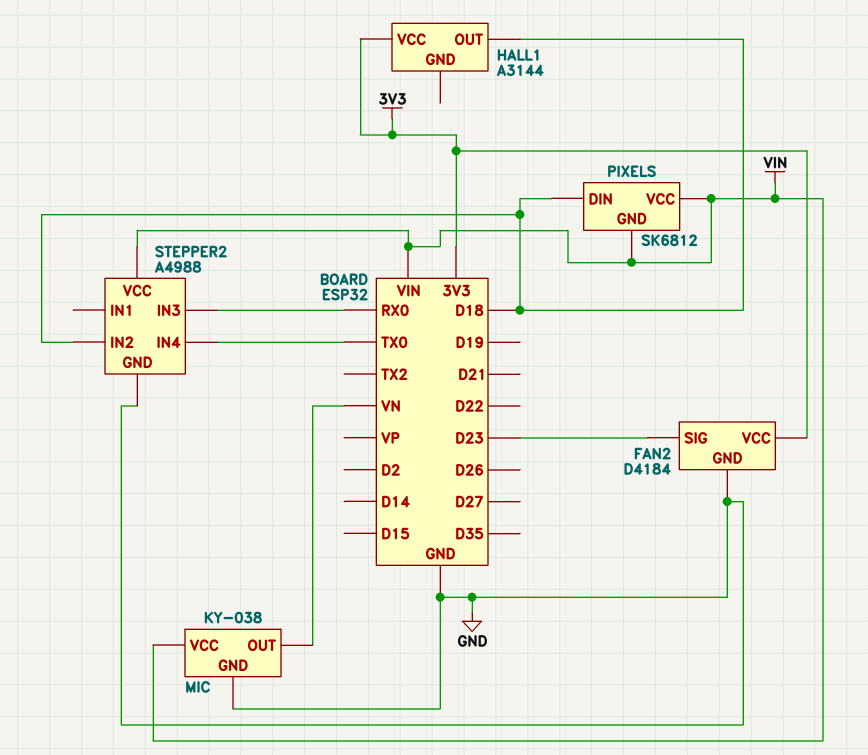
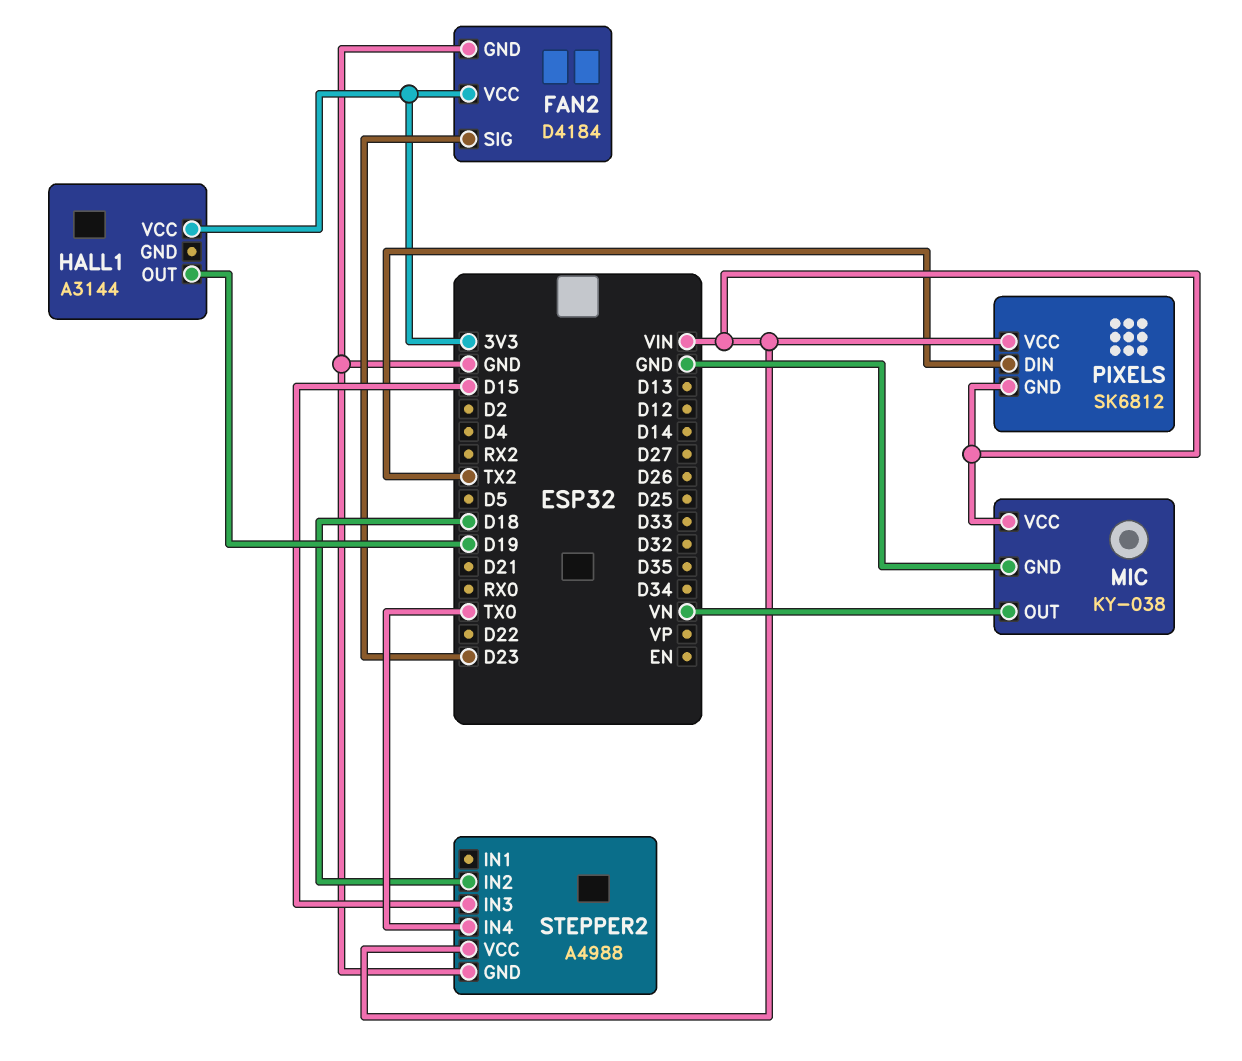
HALL1 pin OUT: D18 -> D19
PIXELS pin DIN: D18 -> TX2
STEPPER2 pin IN3: RX0 -> D15

